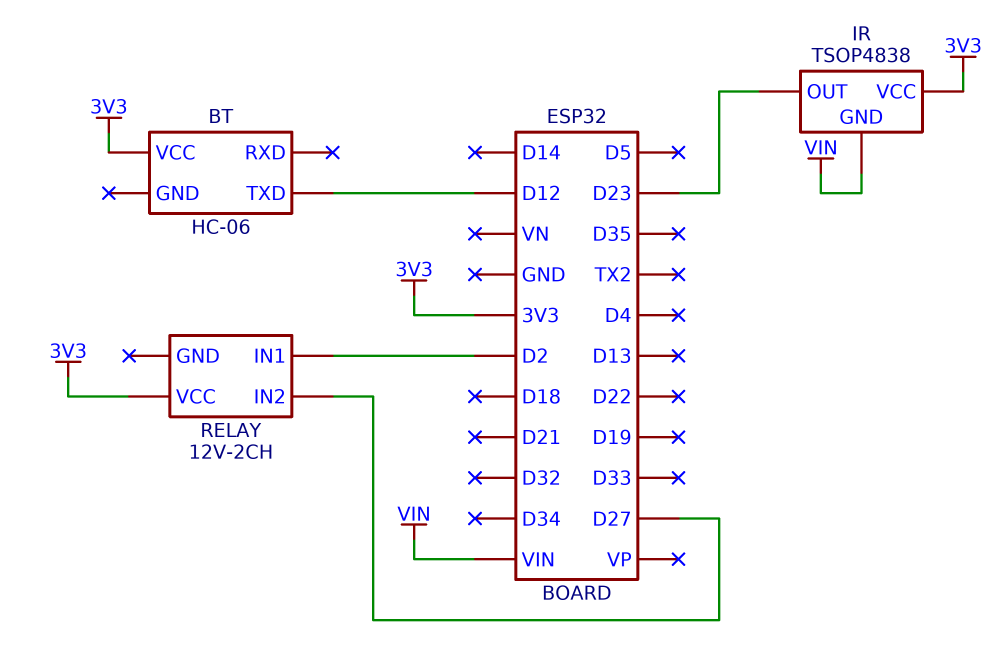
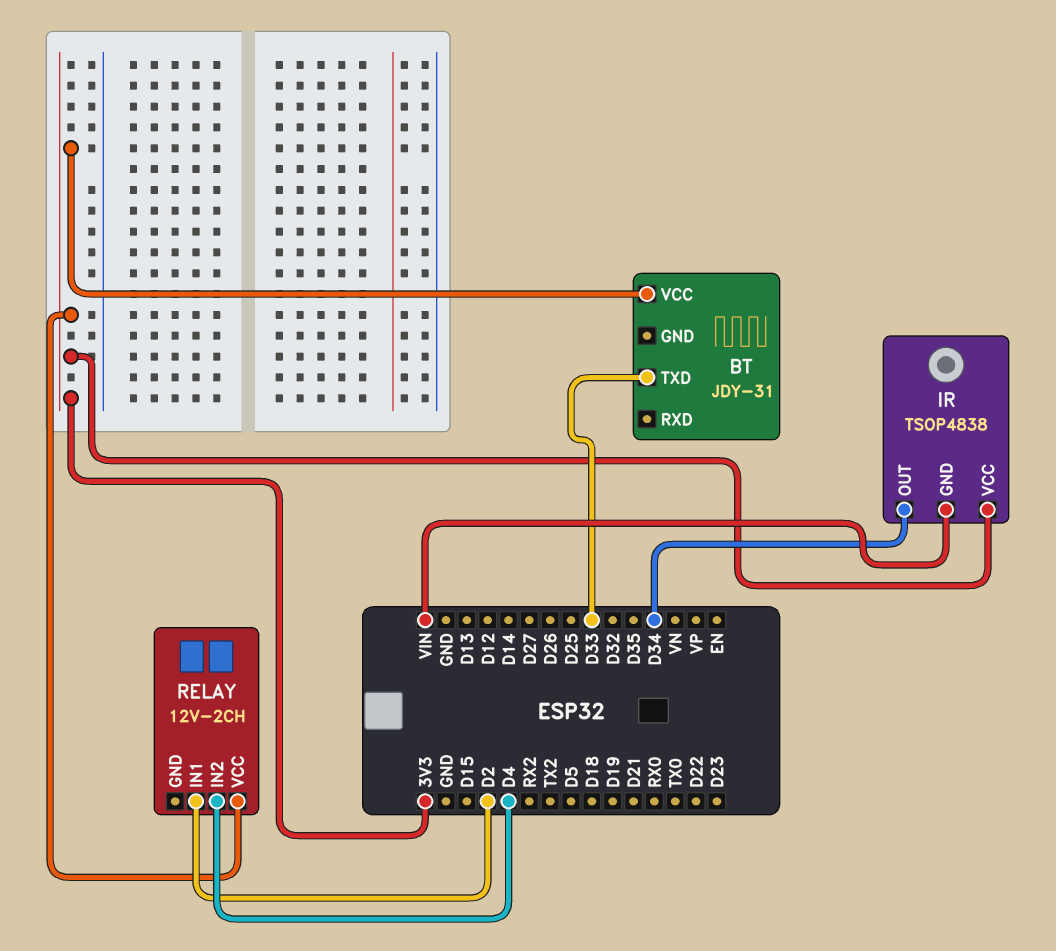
BT: HC-06 -> JDY-31
BT pin TXD: D12 -> D33
IR pin OUT: D23 -> D34
RELAY pin IN2: D27 -> D4

